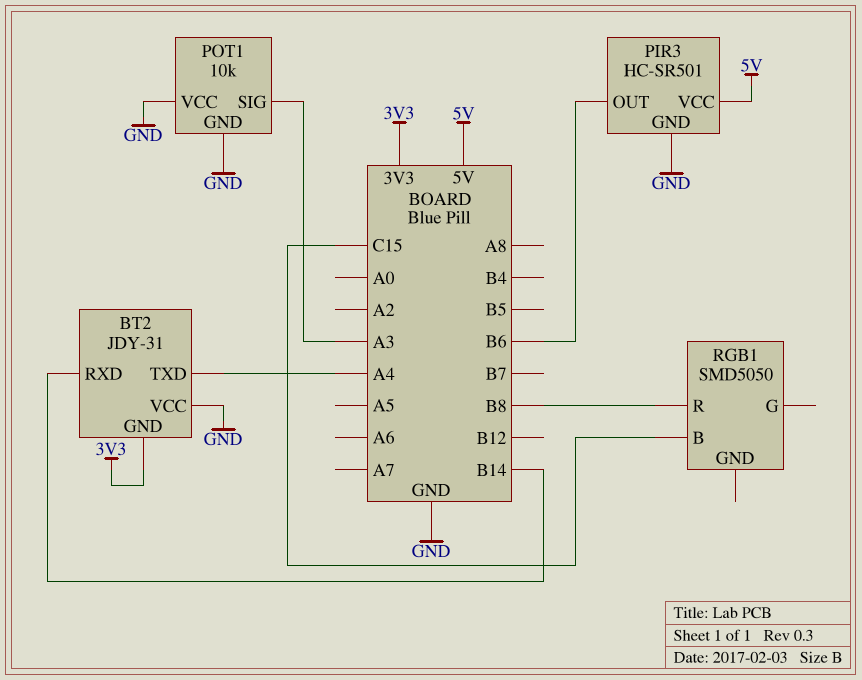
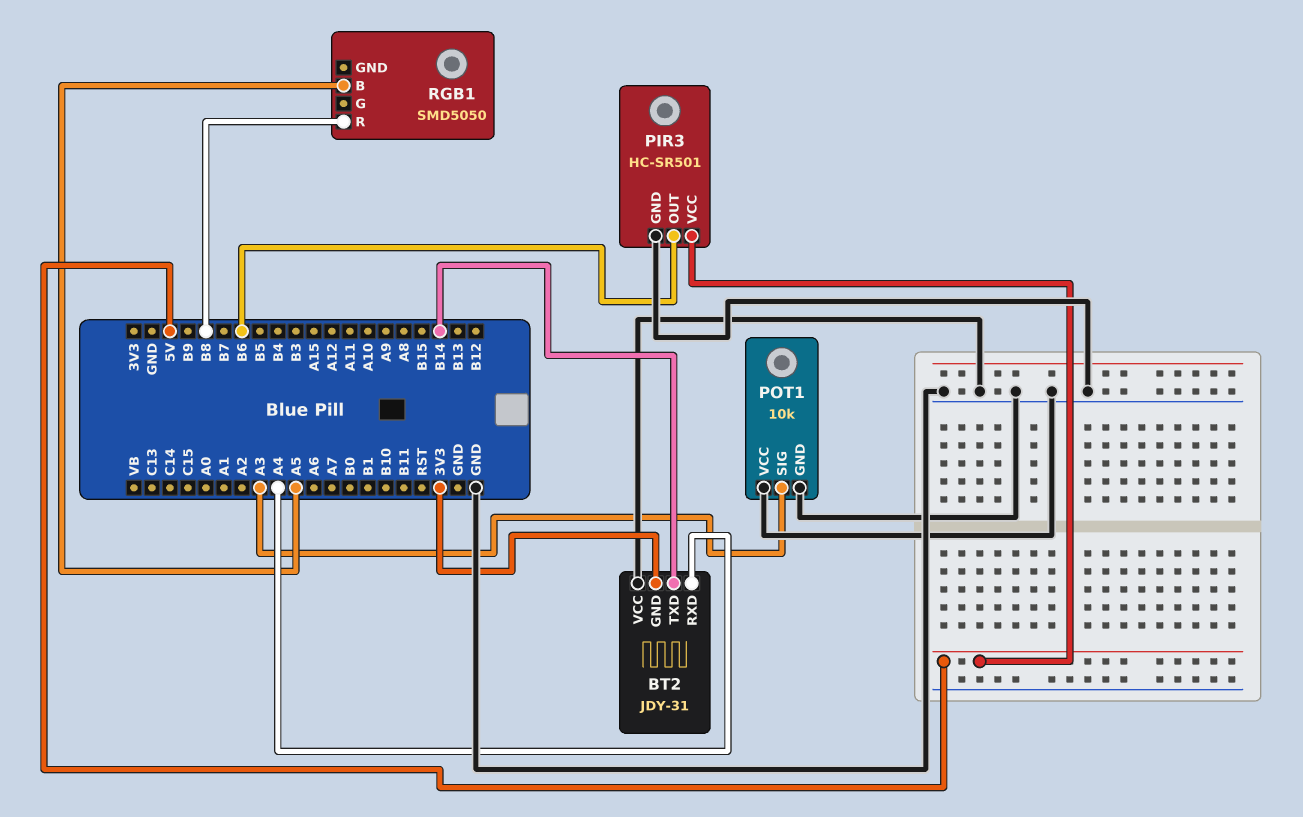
BT2 pin RXD: B14 -> A4
BT2 pin TXD: A4 -> B14
RGB1 pin B: C15 -> A5

